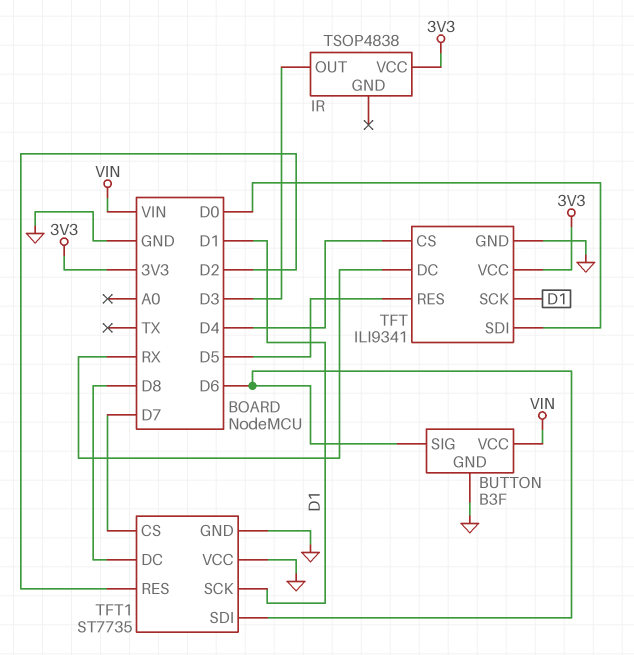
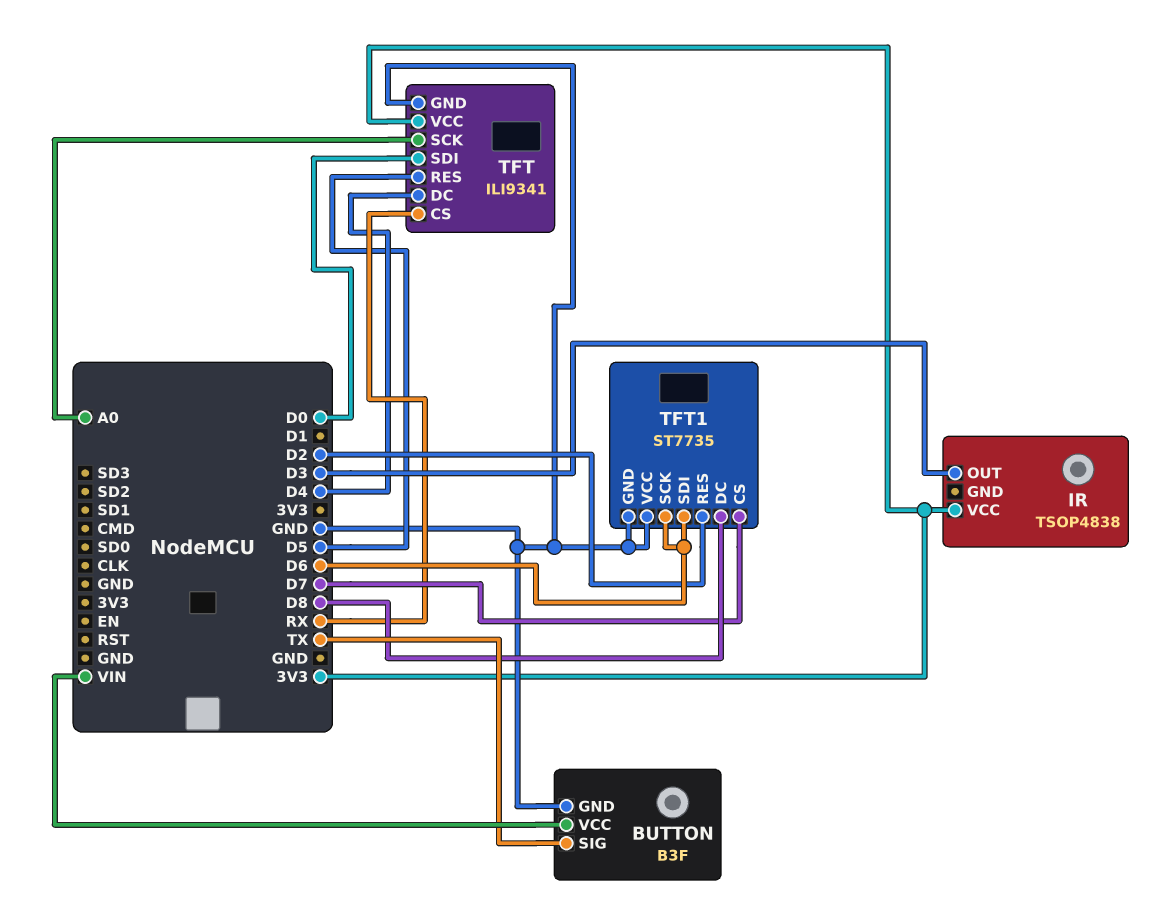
BUTTON pin SIG: D6 -> TX
TFT pin CS: D4 -> RX
TFT pin DC: RX -> D4
TFT pin SCK: D1 -> A0
TFT1 pin SCK: D1 -> D6

